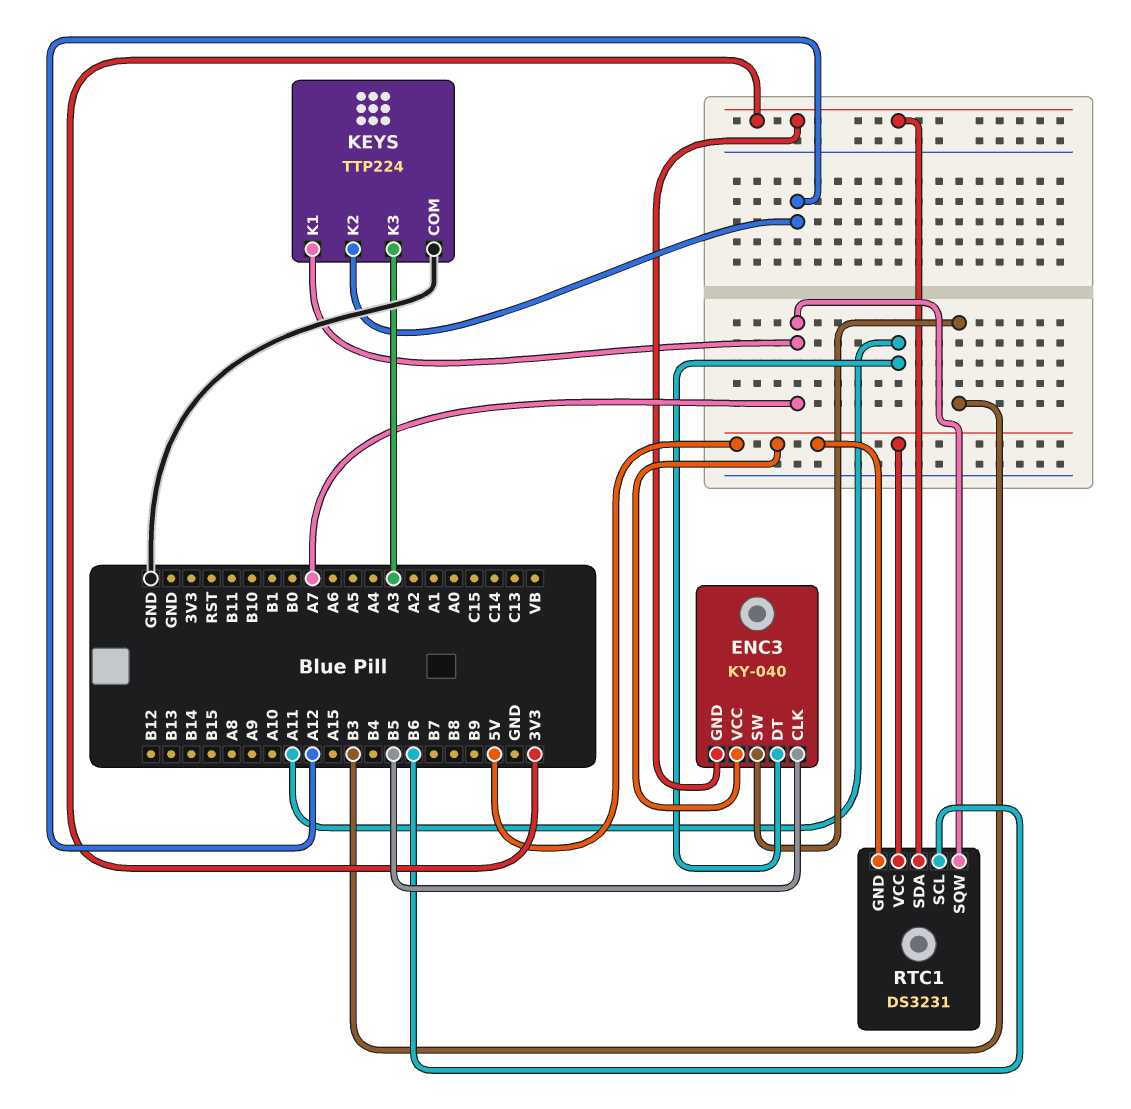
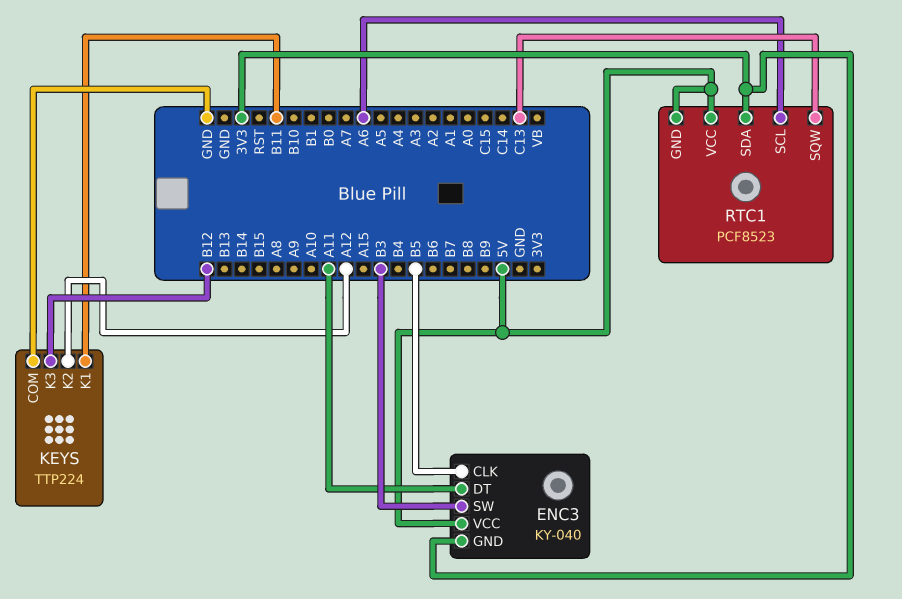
KEYS pin K1: A7 -> B11
KEYS pin K3: A3 -> B12
RTC1: DS3231 -> PCF8523
RTC1 pin SCL: B6 -> A6
RTC1 pin SQW: A7 -> C13

